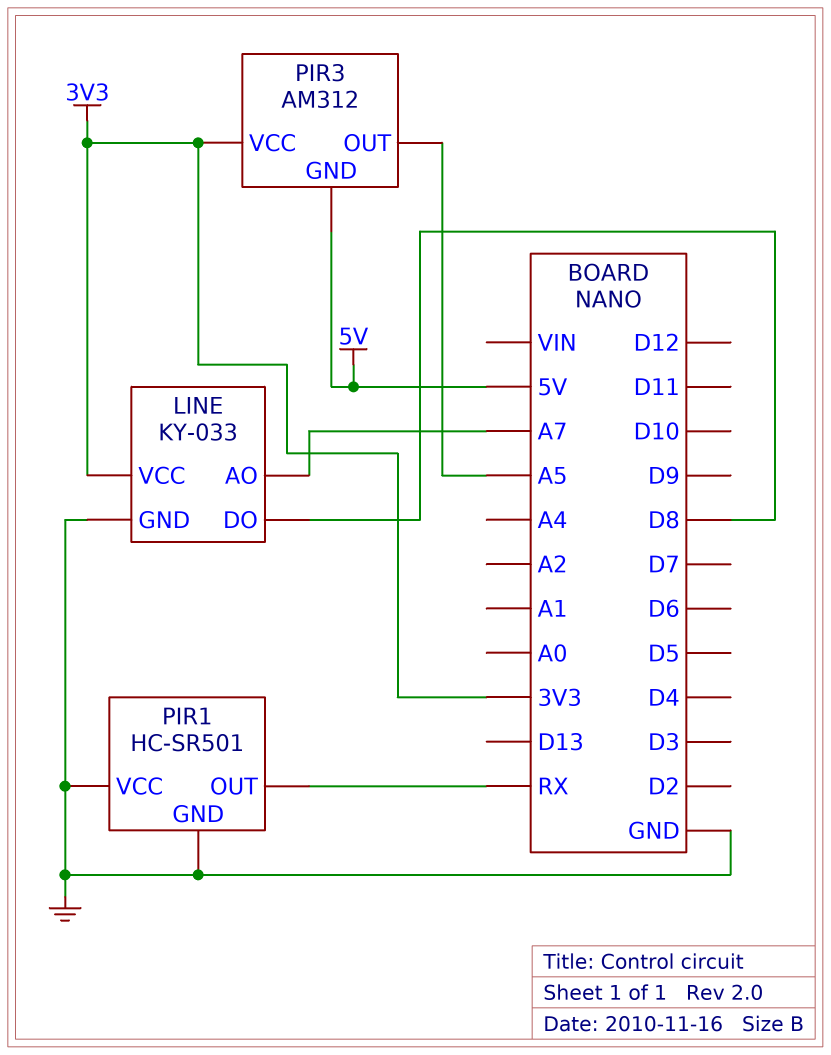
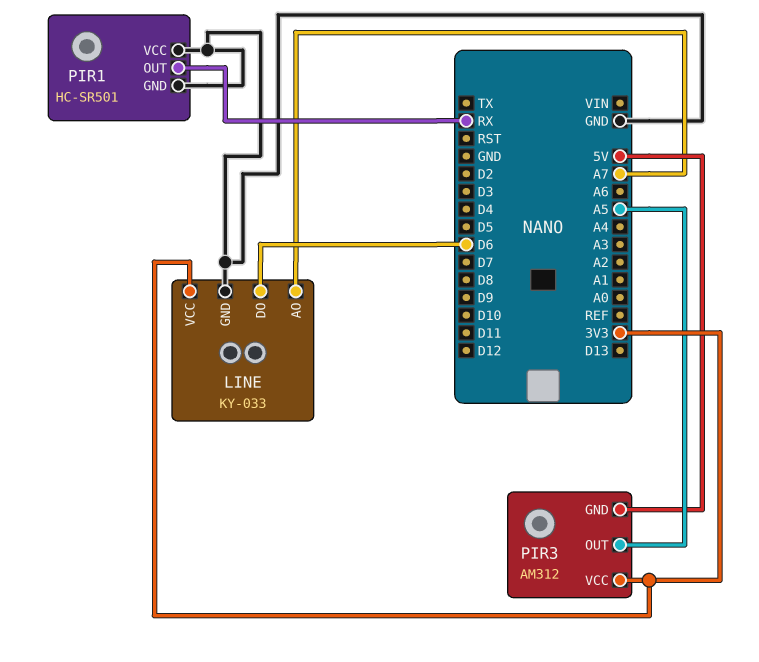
LINE pin DO: D8 -> D6

